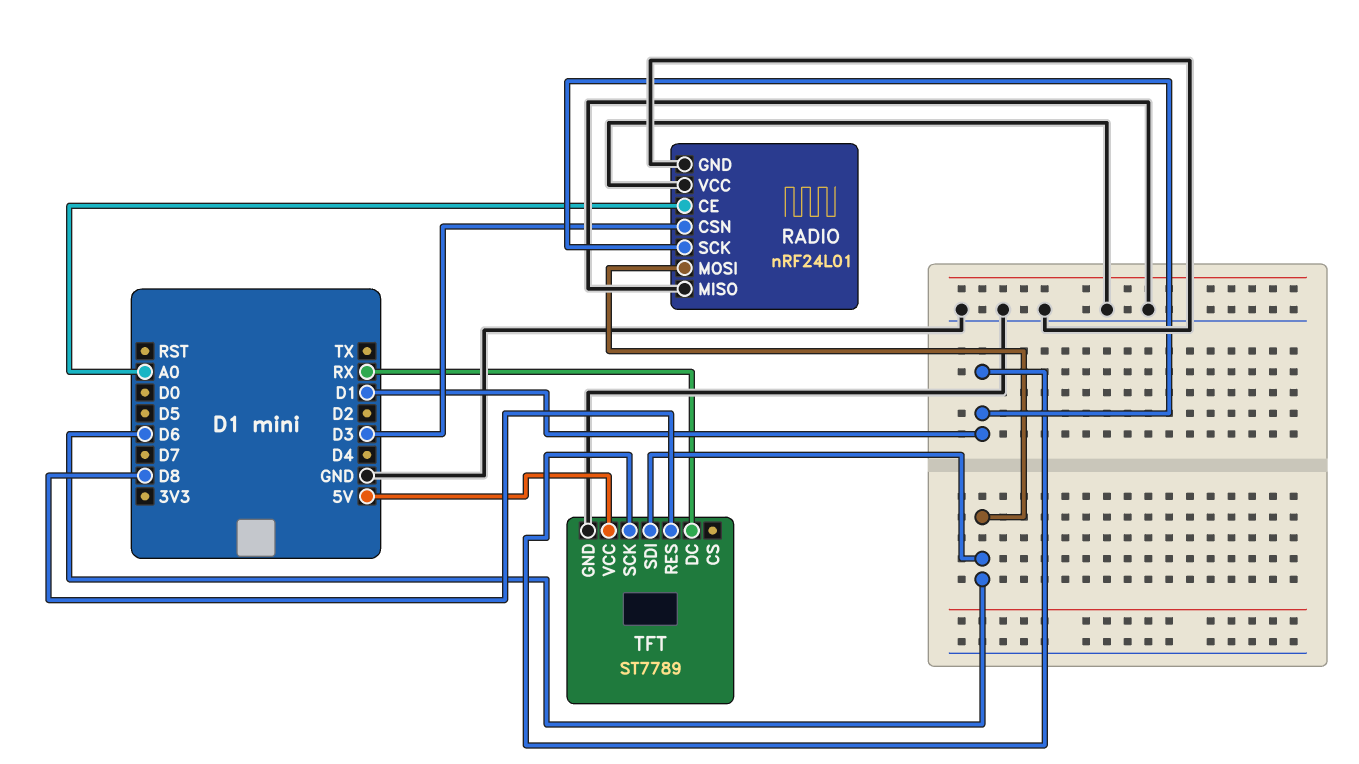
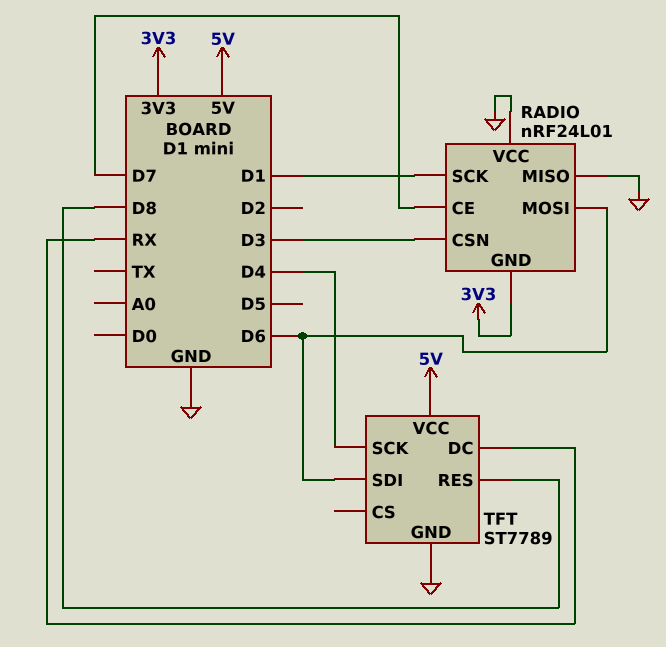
RADIO pin CE: A0 -> D7
RADIO pin GND: GND -> 3V3
TFT pin SCK: D1 -> D4

